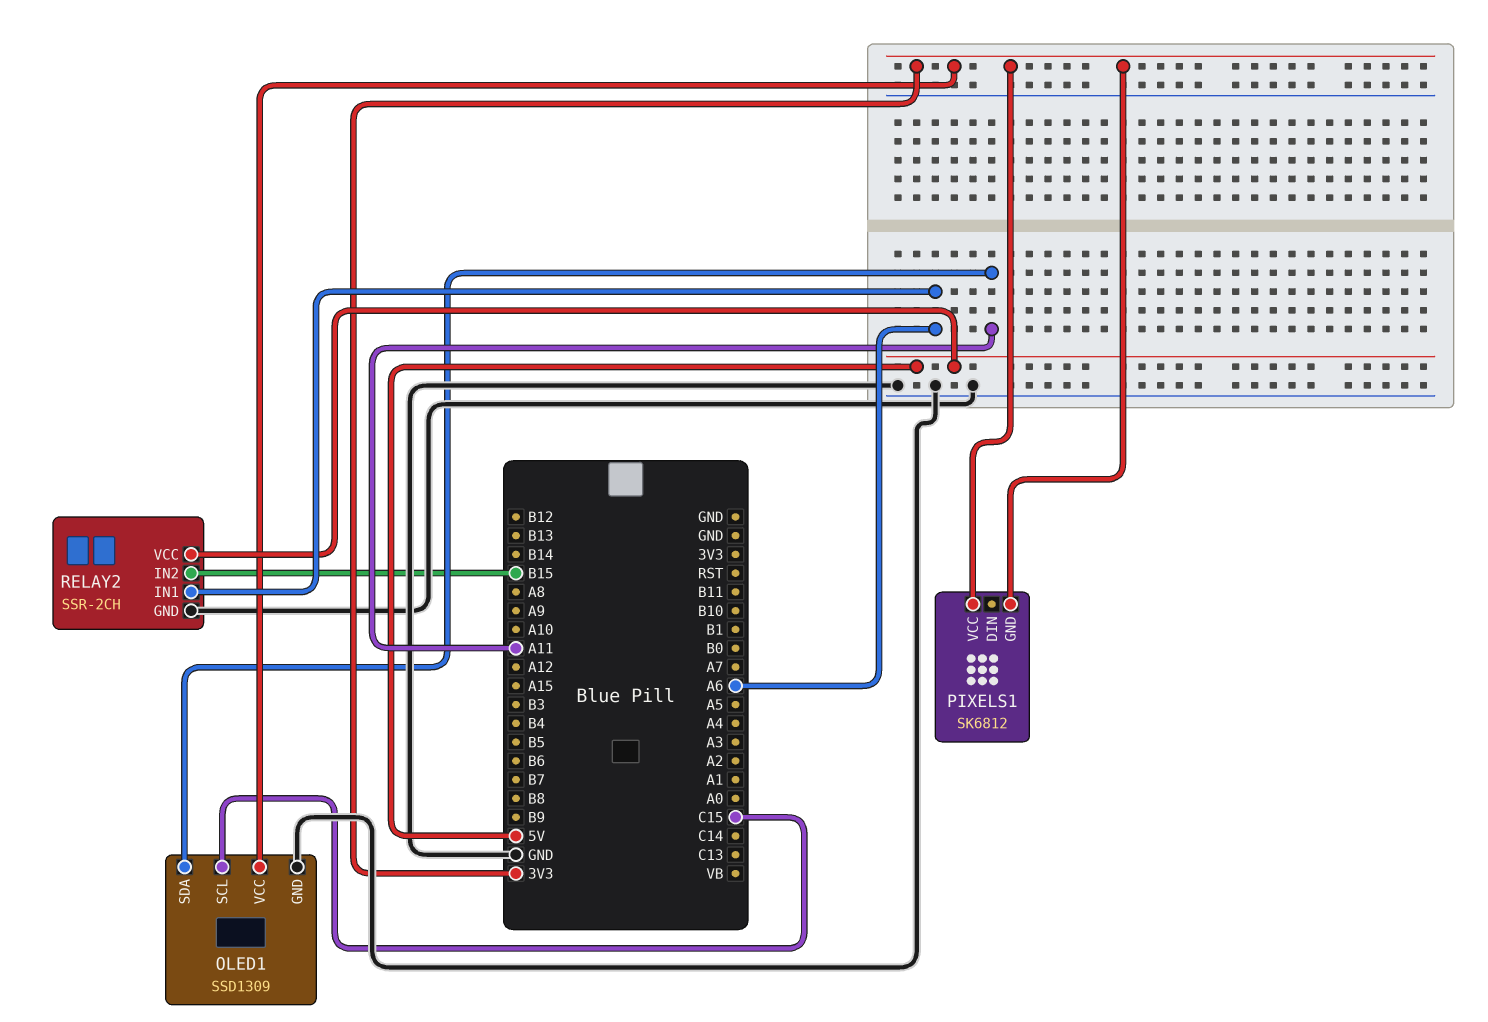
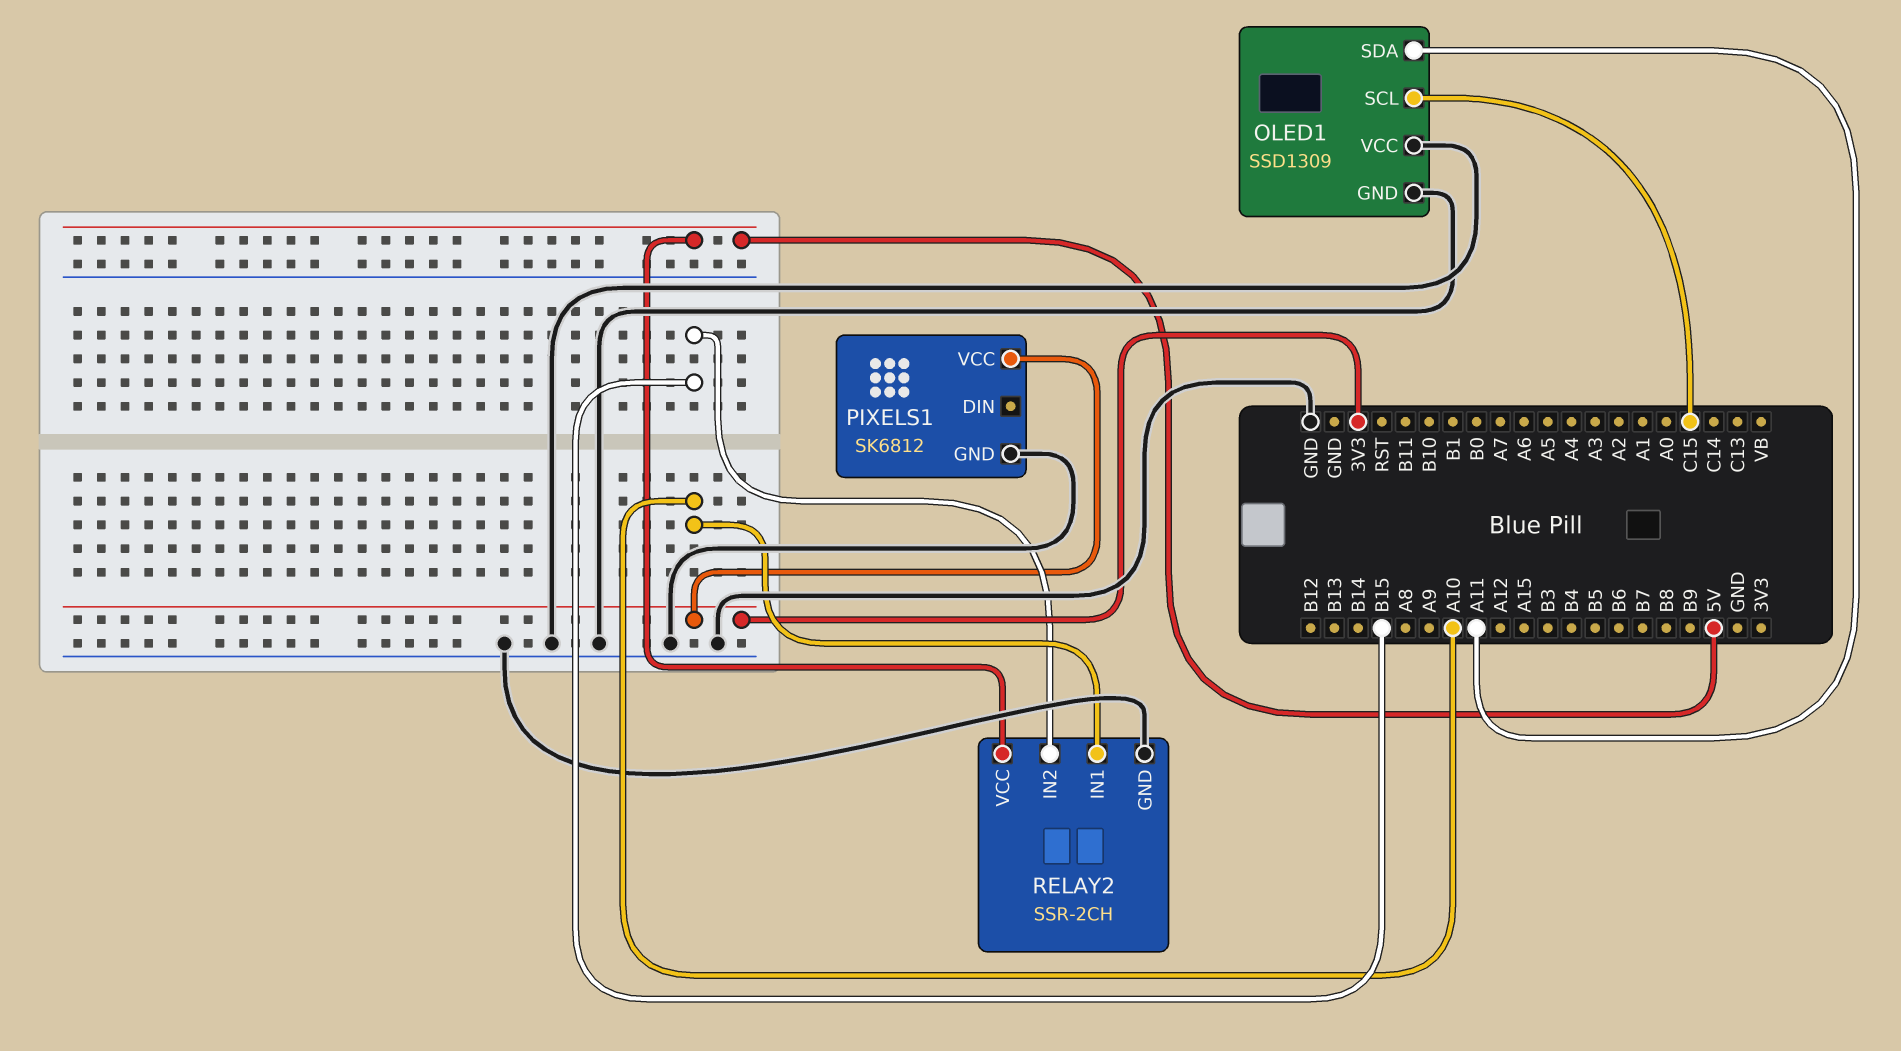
OLED1 pin VCC: 3V3 -> GND
PIXELS1 pin GND: 3V3 -> GND
RELAY2 pin IN1: A6 -> A10

